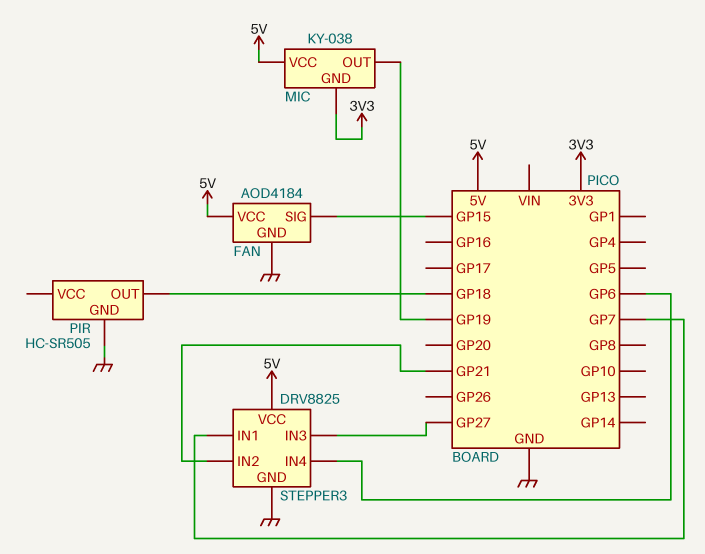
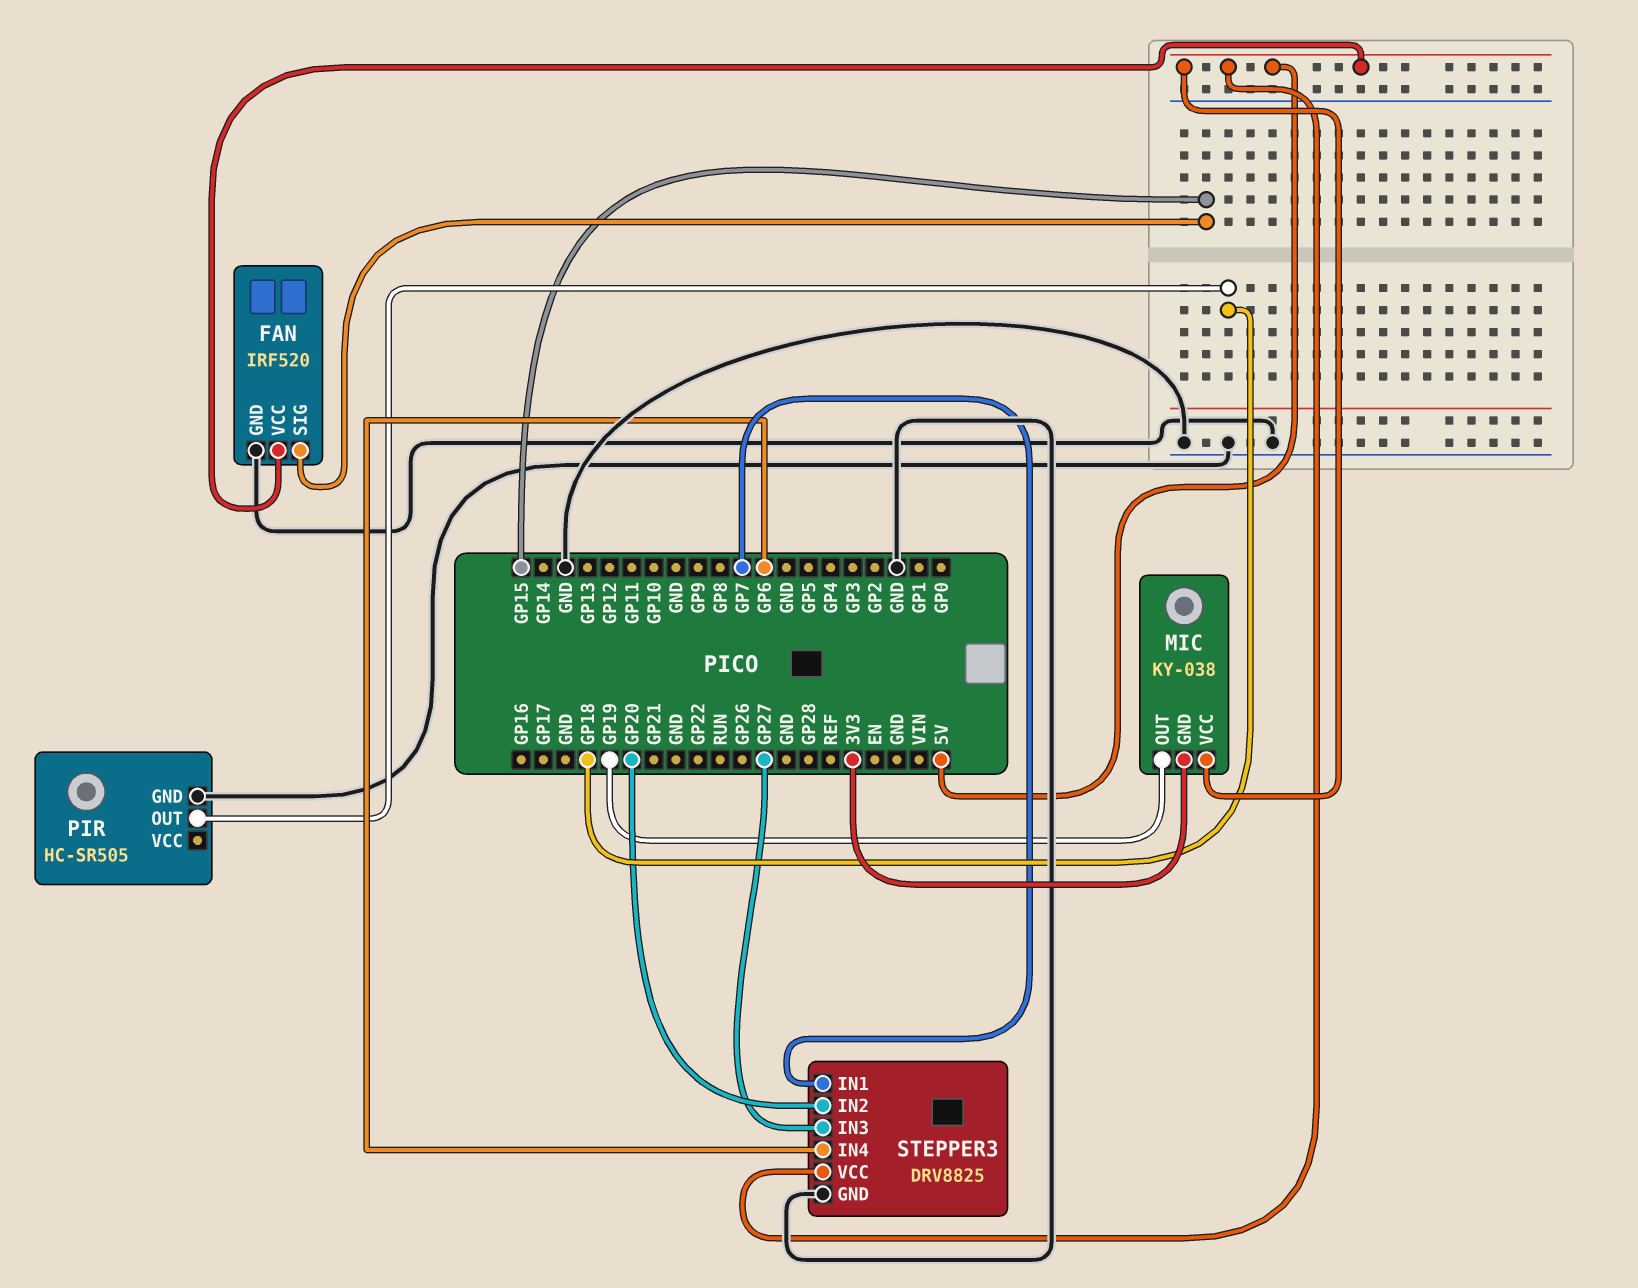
FAN: AOD4184 -> IRF520
STEPPER3 pin IN2: GP21 -> GP20

